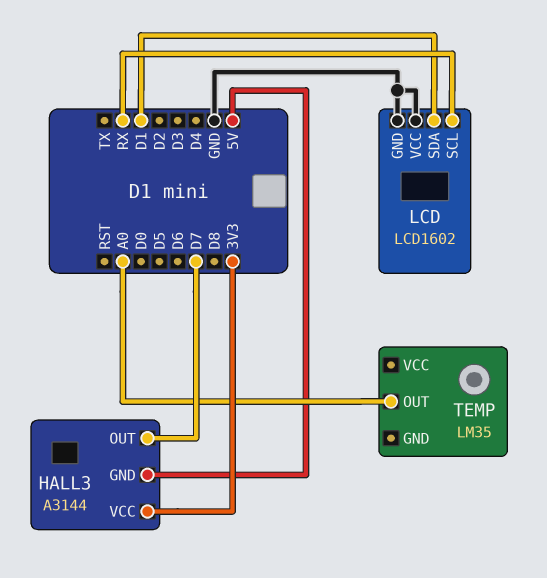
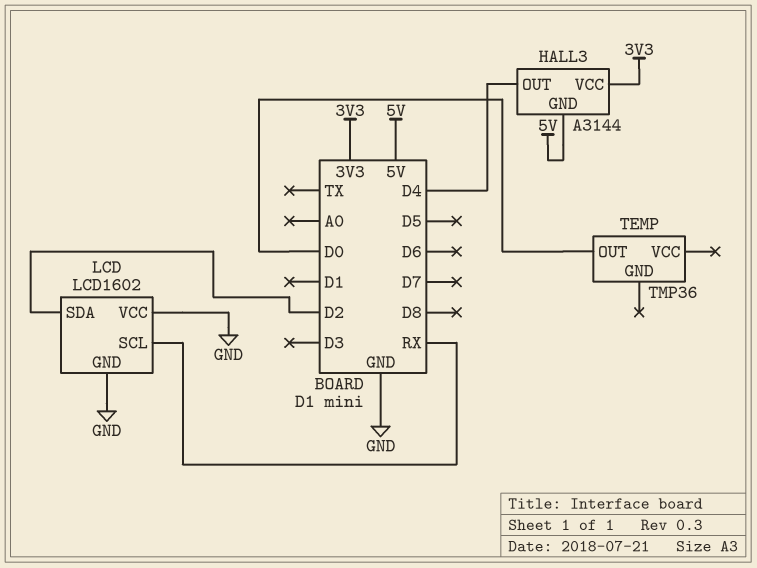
HALL3 pin OUT: D7 -> D4
LCD pin SDA: D1 -> D2
TEMP: LM35 -> TMP36
TEMP pin OUT: A0 -> D0

